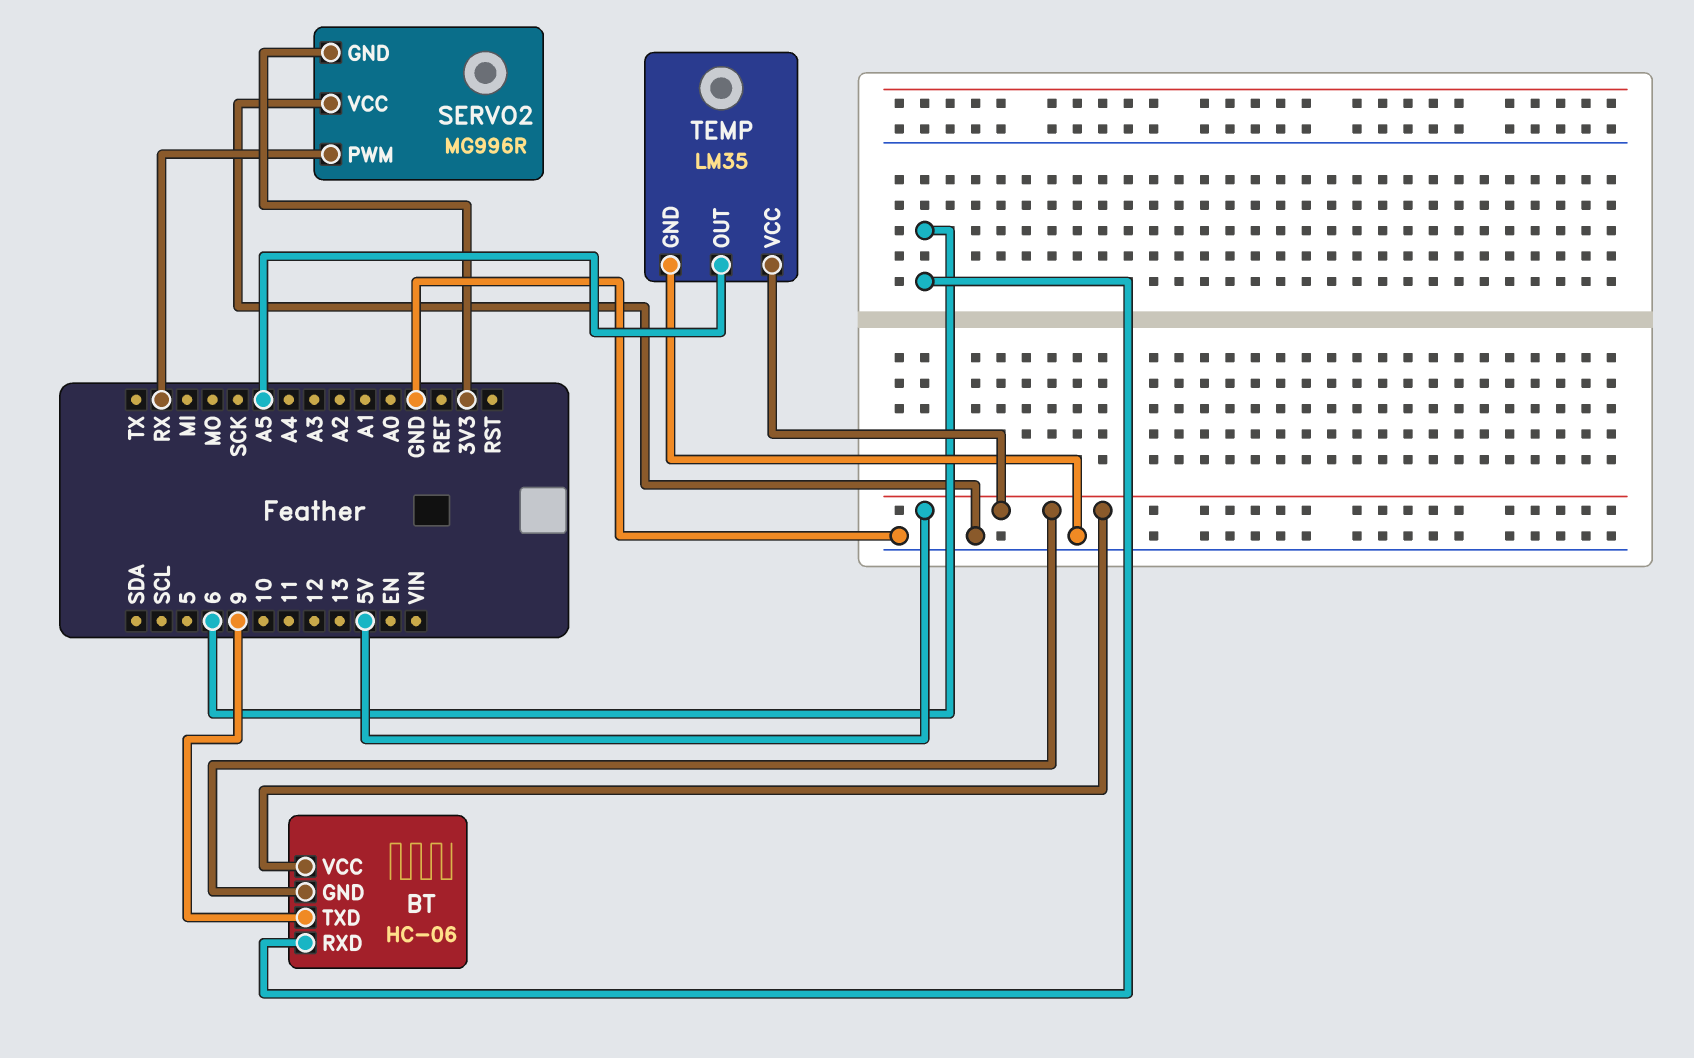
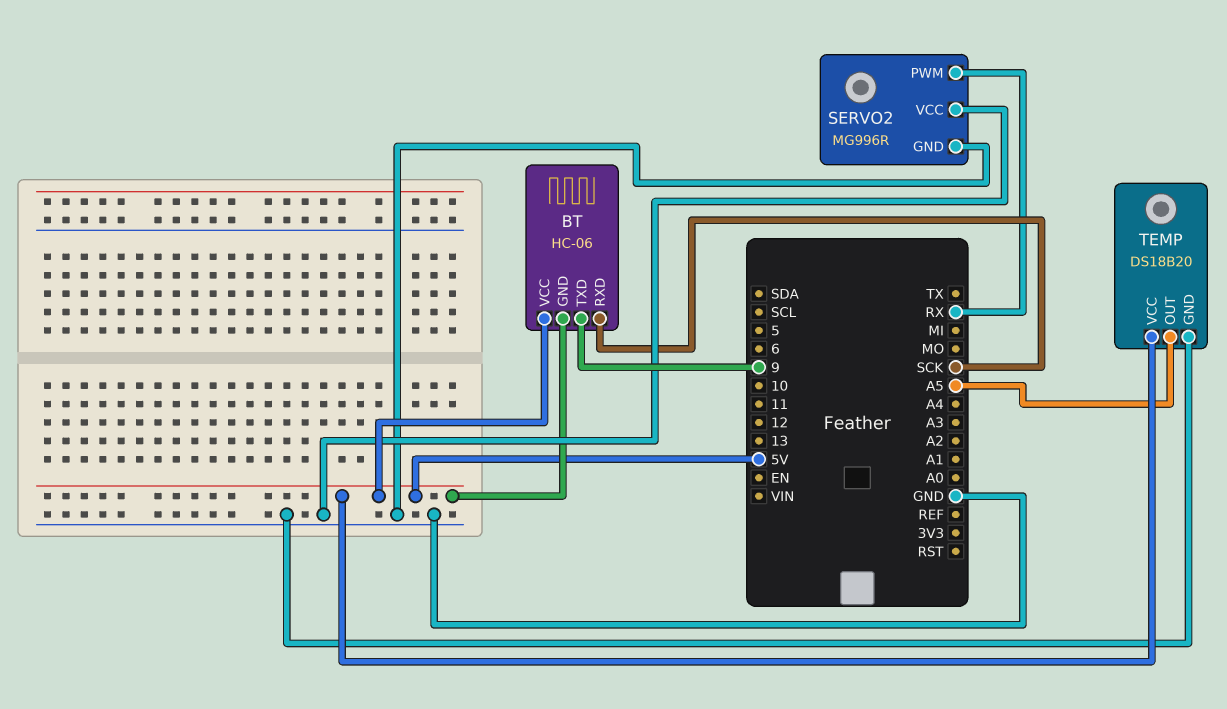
BT pin RXD: 6 -> SCK
SERVO2 pin GND: 3V3 -> GND
TEMP: LM35 -> DS18B20

